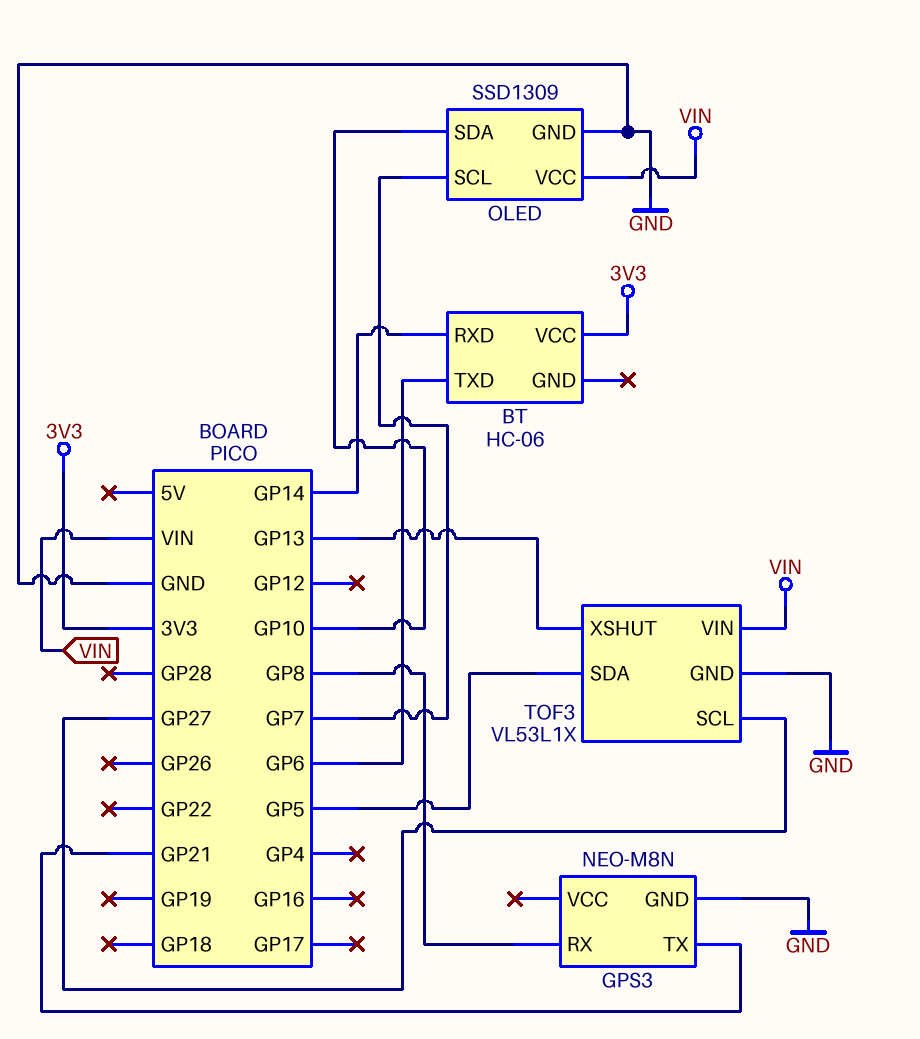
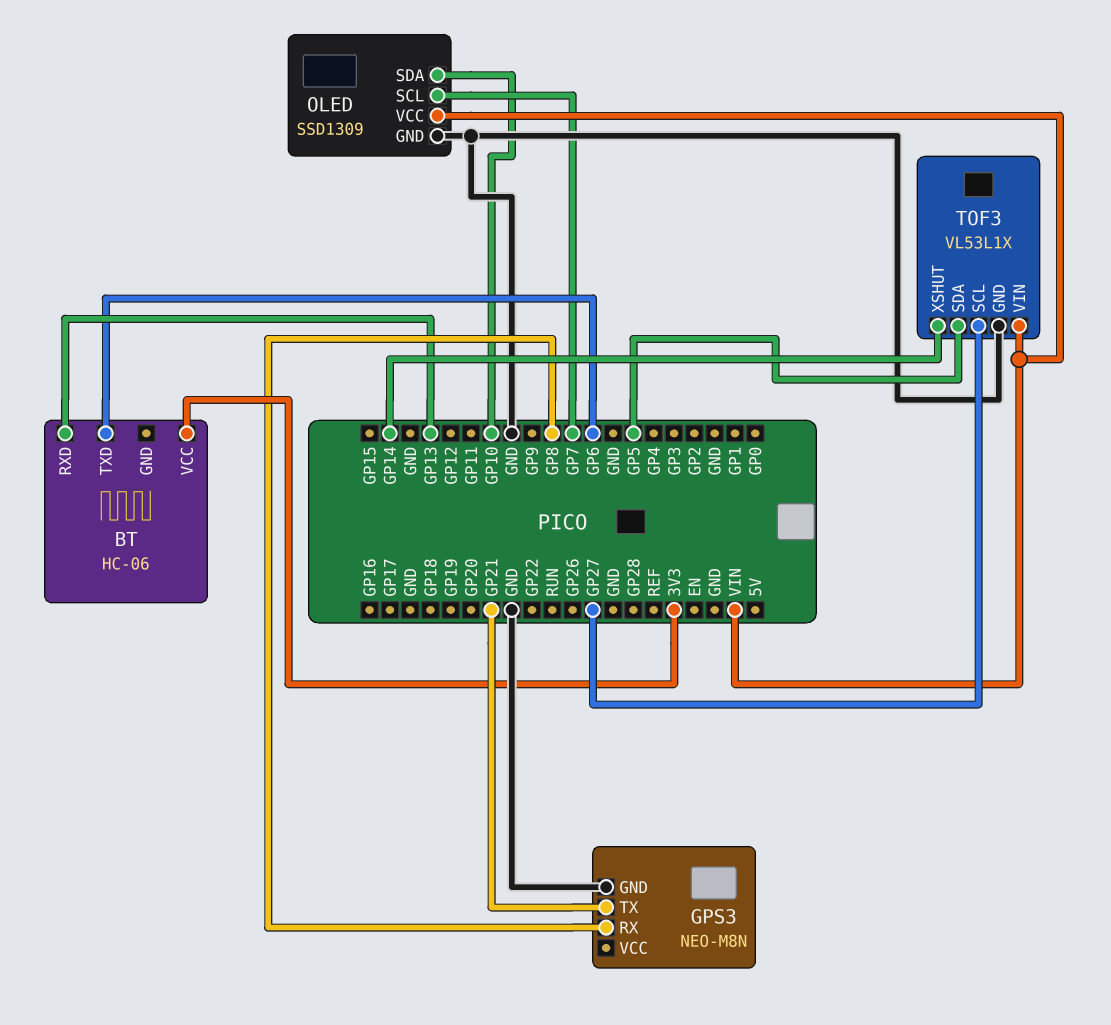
BT pin RXD: GP14 -> GP13
TOF3 pin XSHUT: GP13 -> GP14

